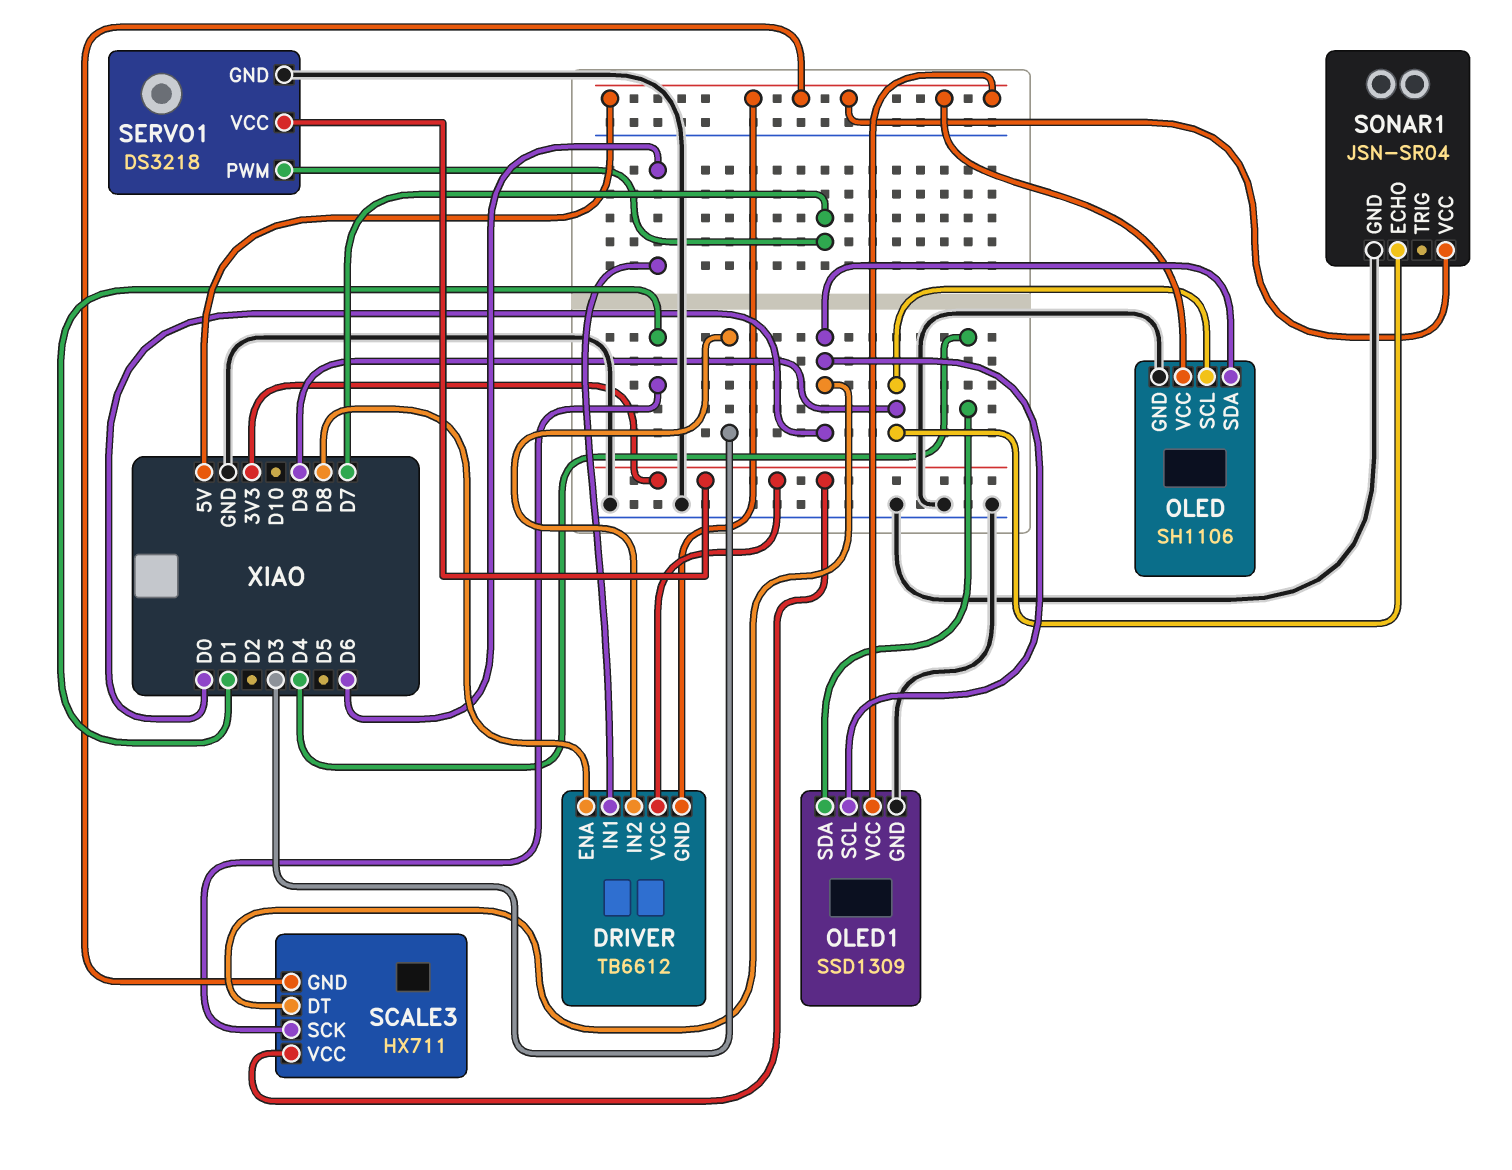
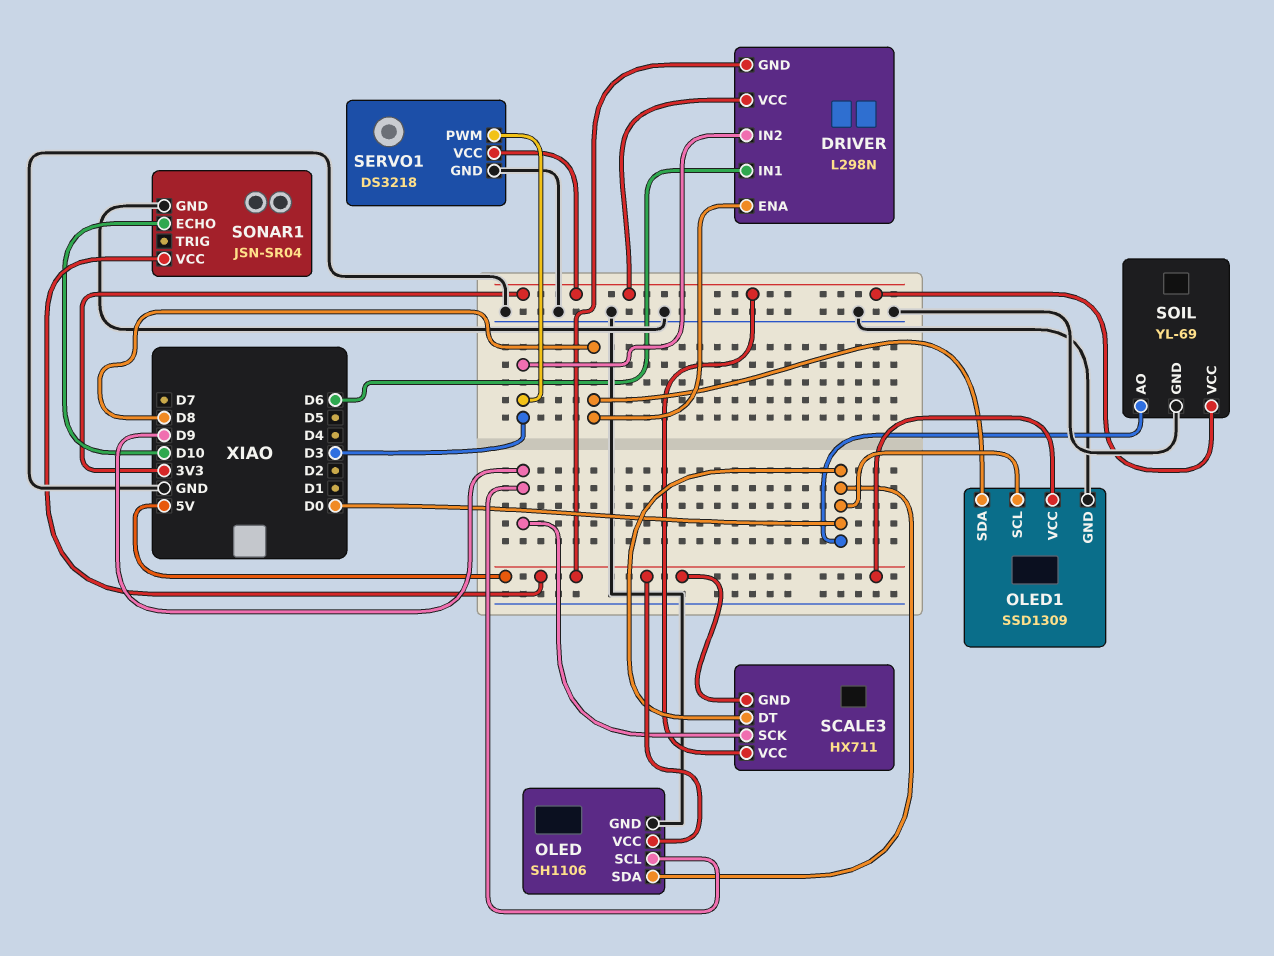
DRIVER: TB6612 -> L298N
OLED1 pin SDA: D4 -> D8
SCALE3 pin SCK: D1 -> D9
SERVO1 pin PWM: D7 -> D3
SOIL: none -> YL-69
SOIL pin AO: none -> D0
SOIL pin GND: none -> GND
SOIL pin VCC: none -> 3V3
SONAR1 pin ECHO: D9 -> D10

